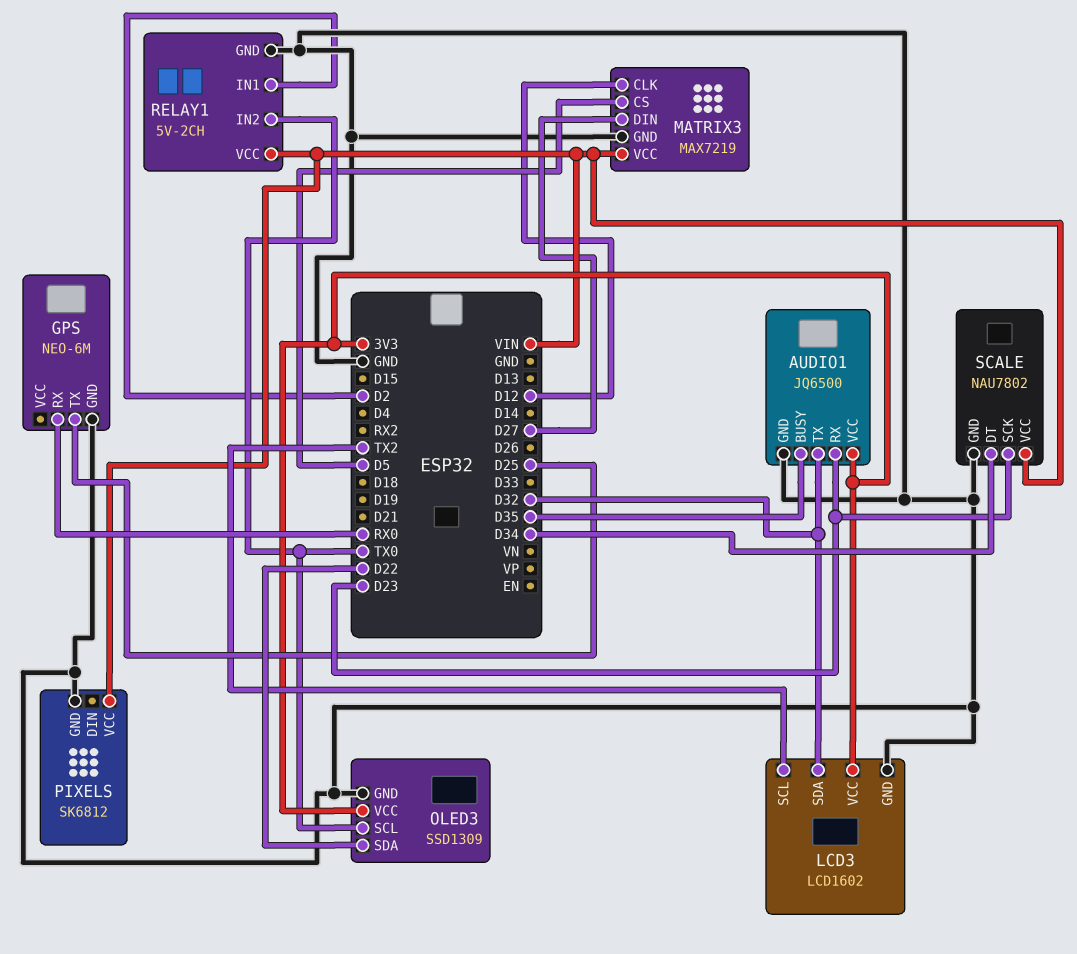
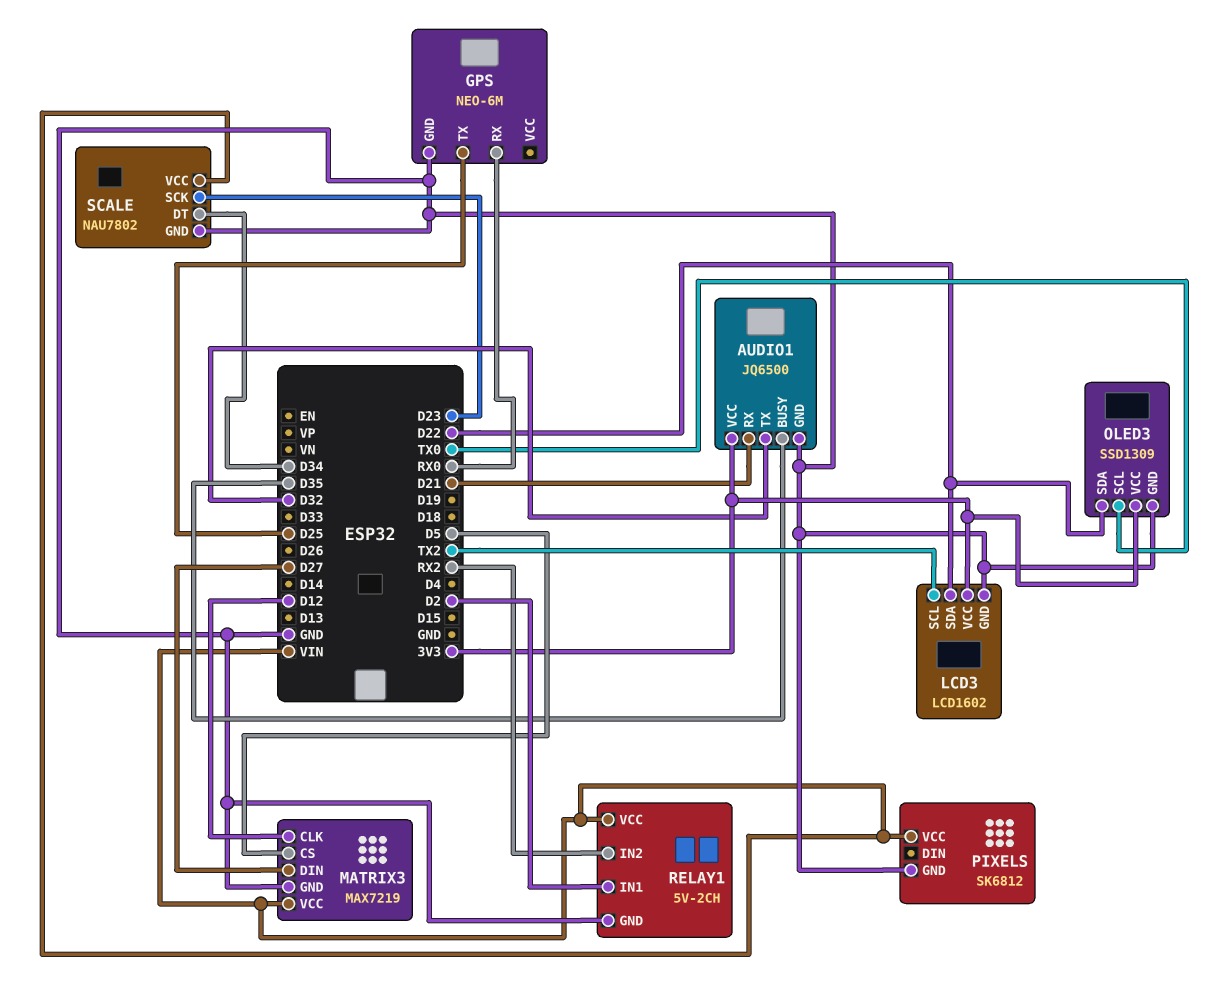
AUDIO1 pin RX: D23 -> D21
LCD3 pin SDA: D32 -> D22
RELAY1 pin IN2: TX0 -> RX2

